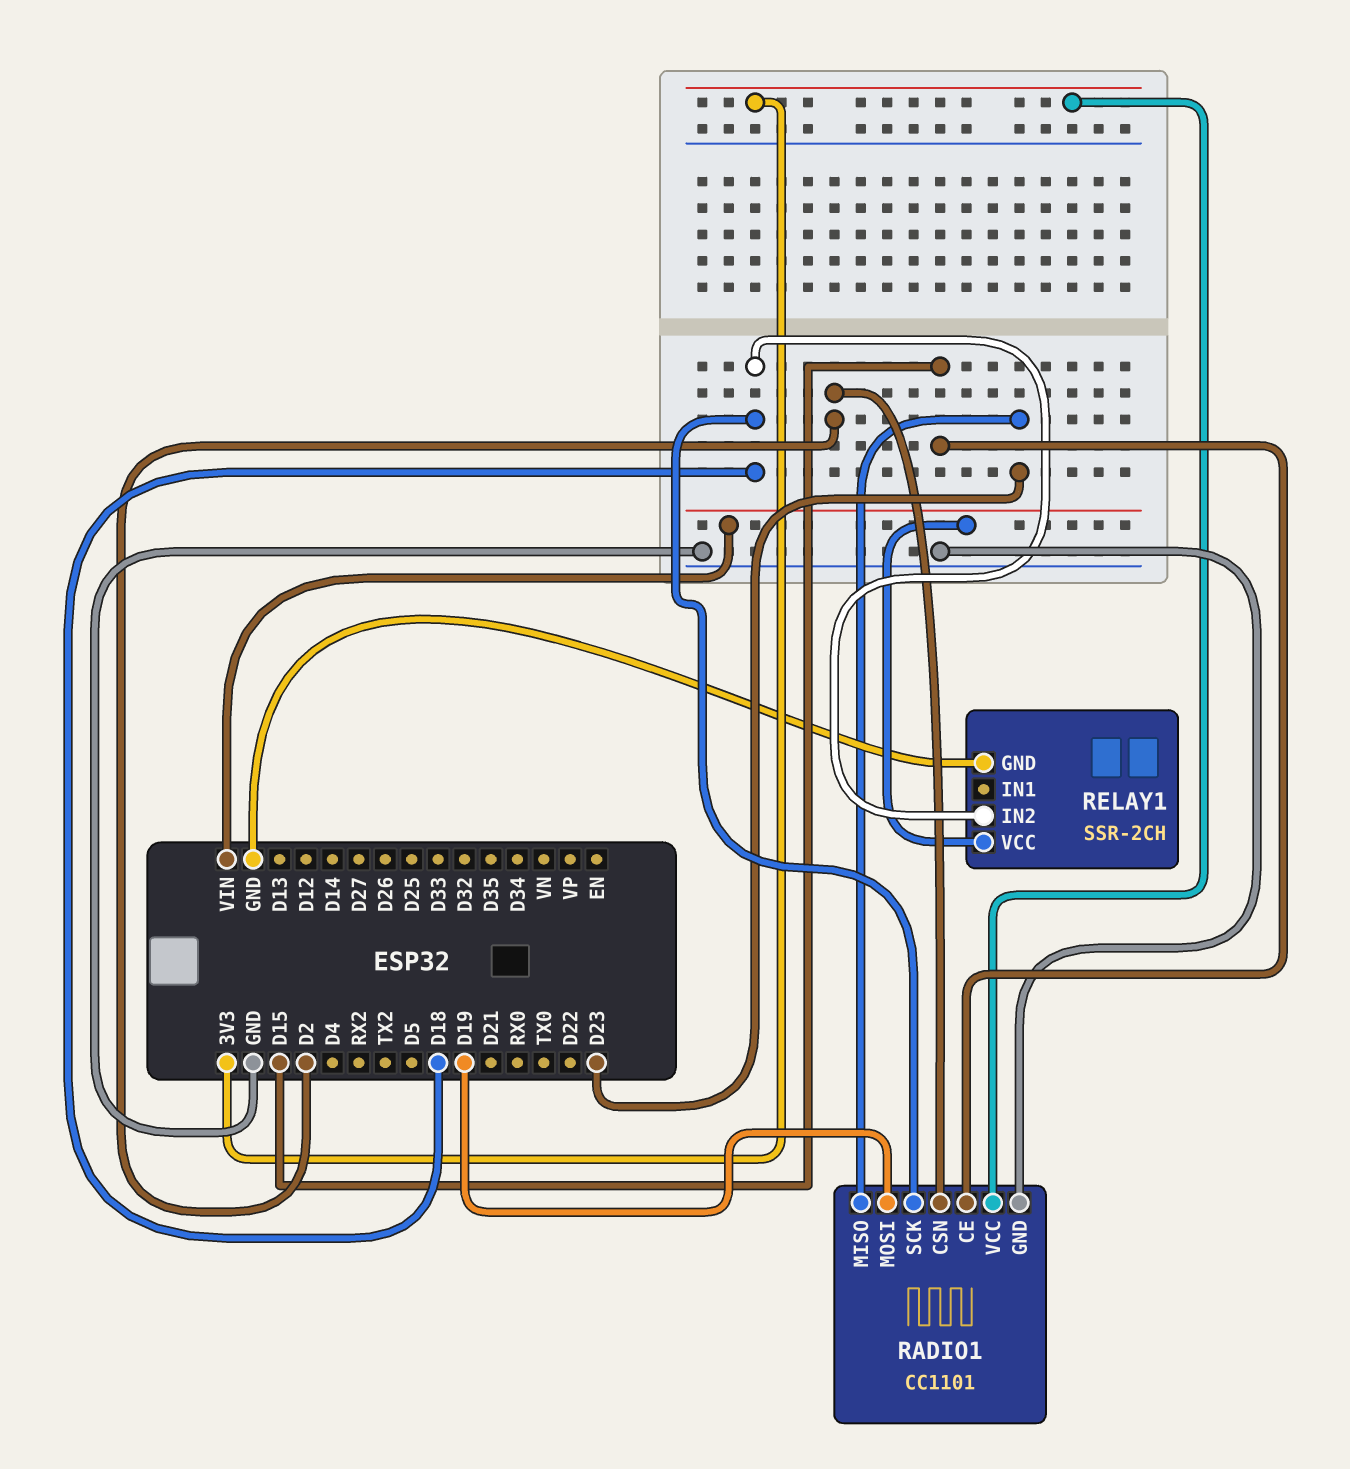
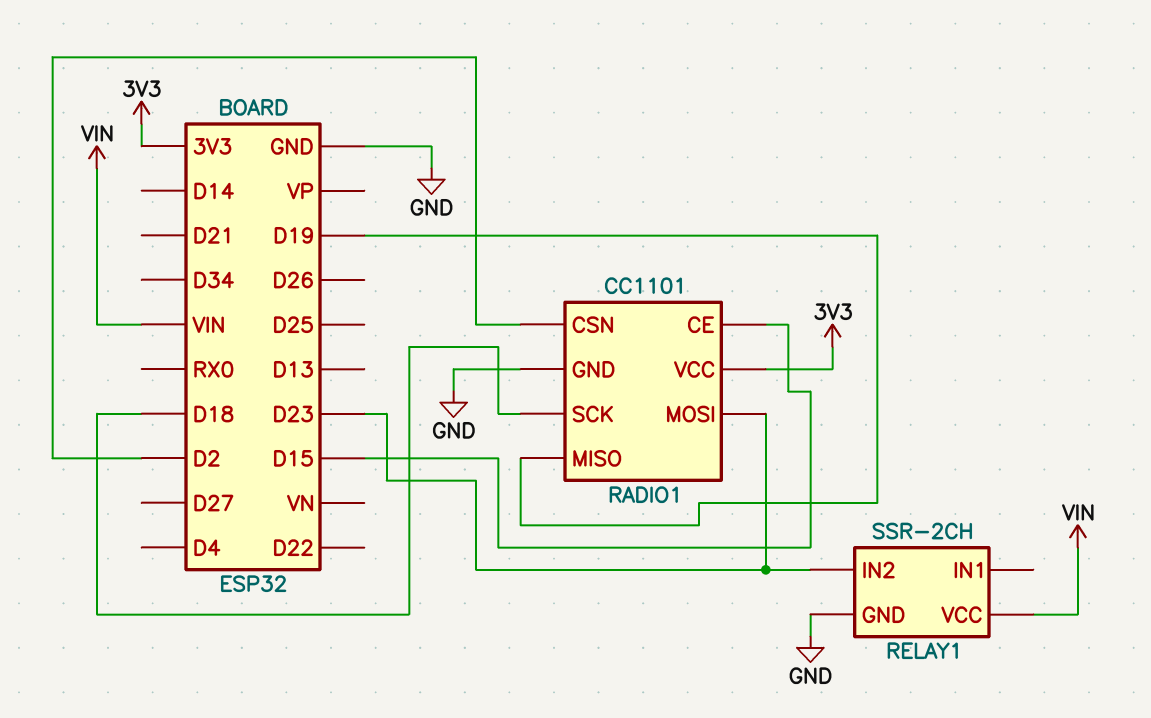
RADIO1 pin MISO: D23 -> D19
RADIO1 pin MOSI: D19 -> D23
RELAY1 pin IN2: D18 -> D23

